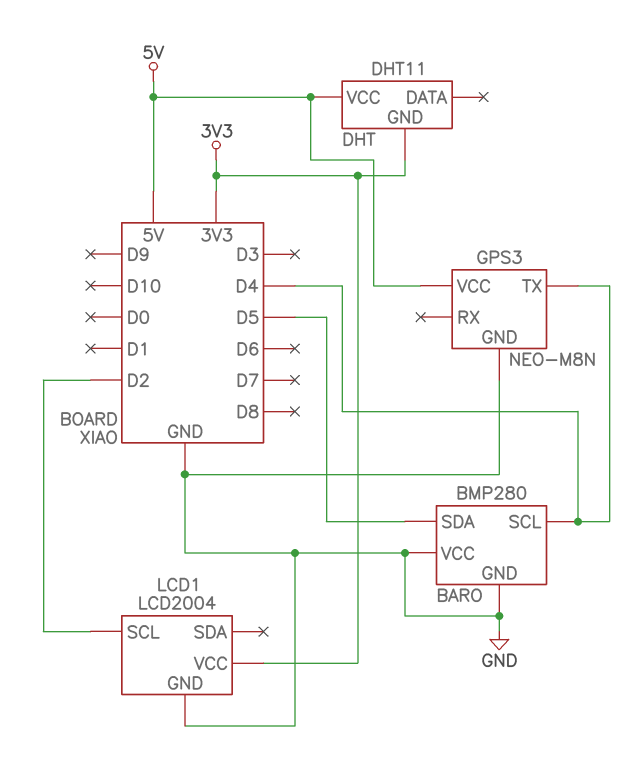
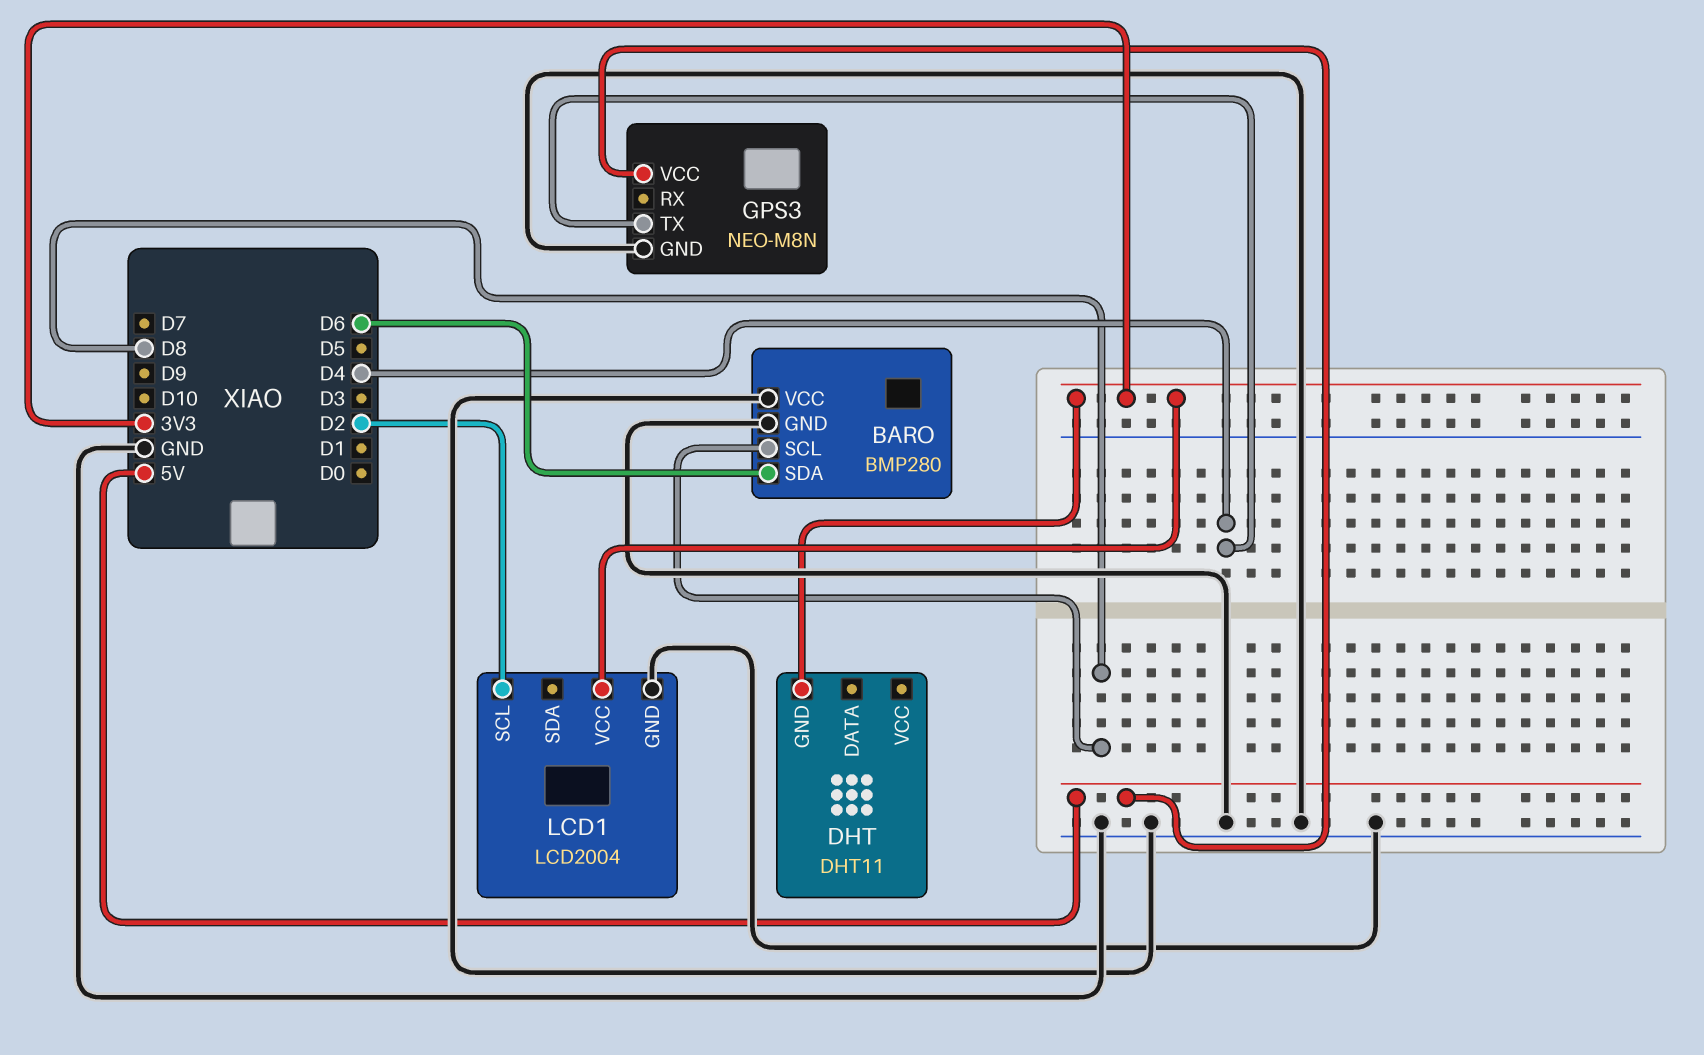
BARO pin SCL: D4 -> D8
BARO pin SDA: D5 -> D6
DHT pin VCC: 5V -> none

